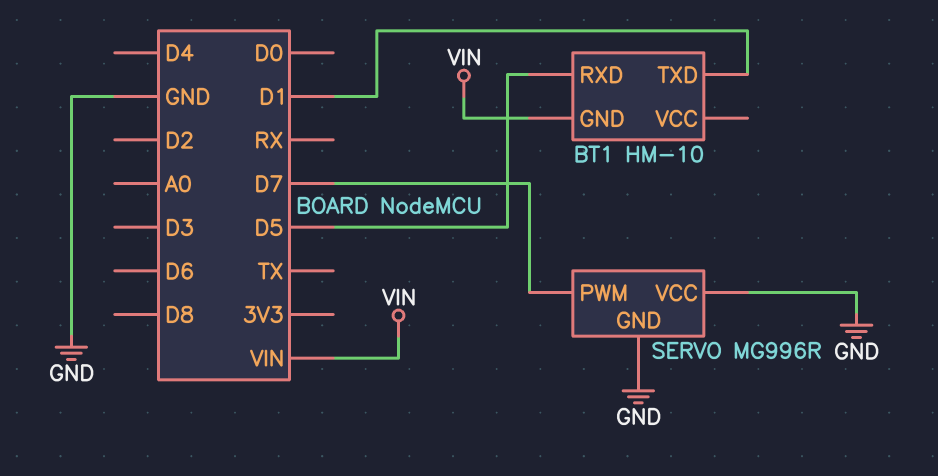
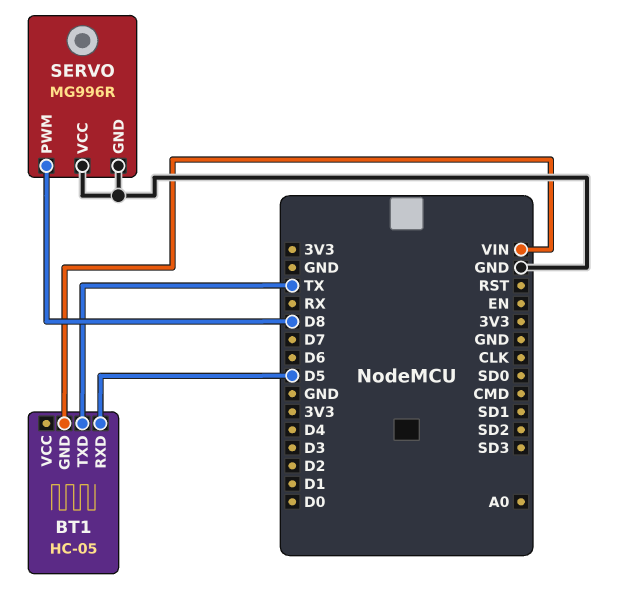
BT1: HM-10 -> HC-05
BT1 pin TXD: D1 -> TX
SERVO pin PWM: D7 -> D8

